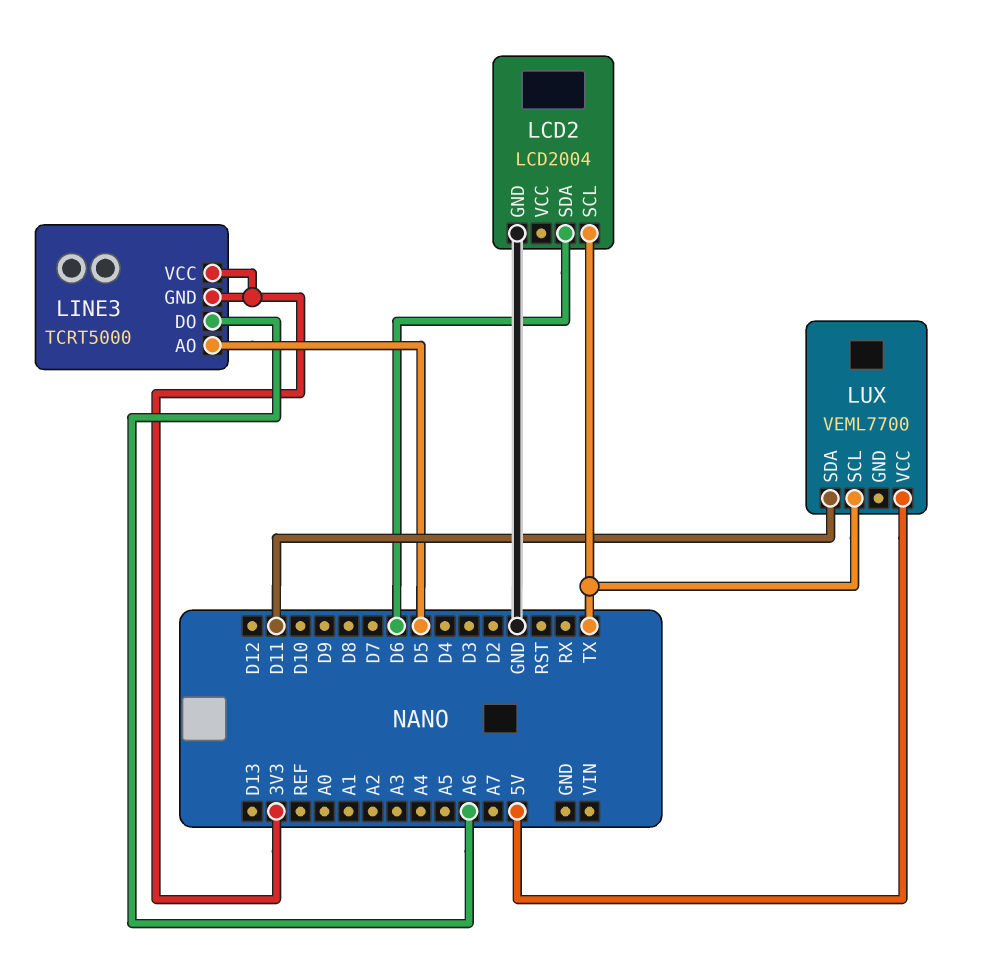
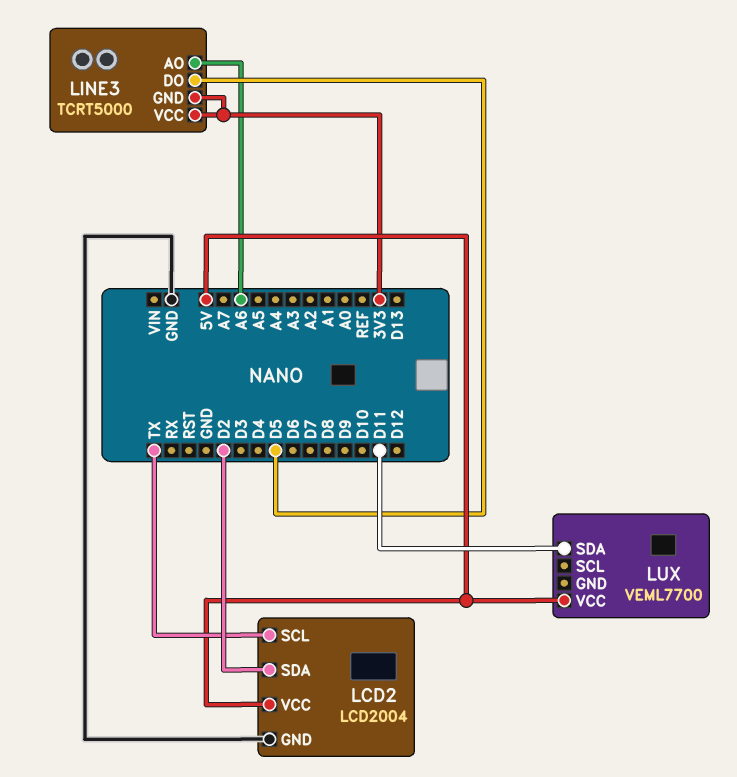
LCD2 pin SDA: D6 -> D2
LCD2 pin VCC: none -> 5V
LINE3 pin AO: D5 -> A6
LINE3 pin DO: A6 -> D5
LUX pin SCL: TX -> none

